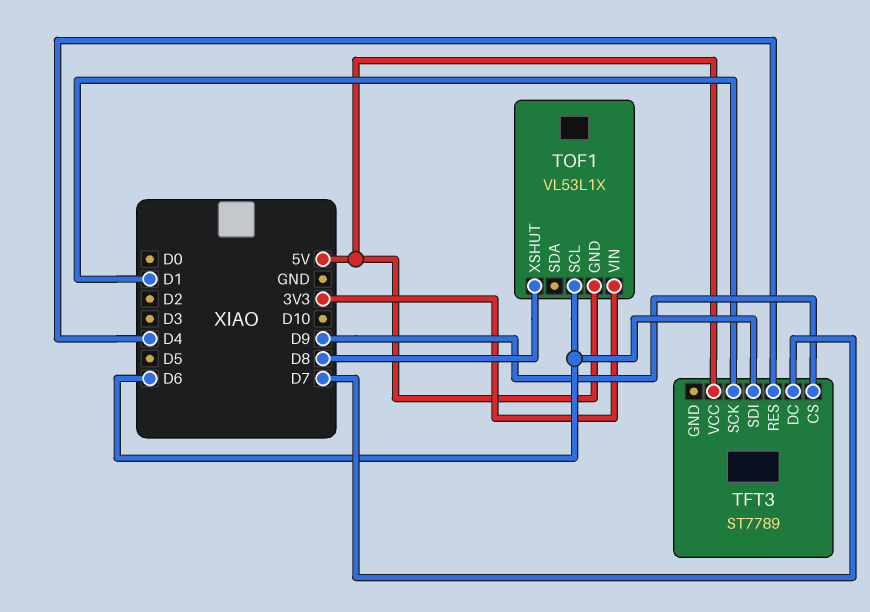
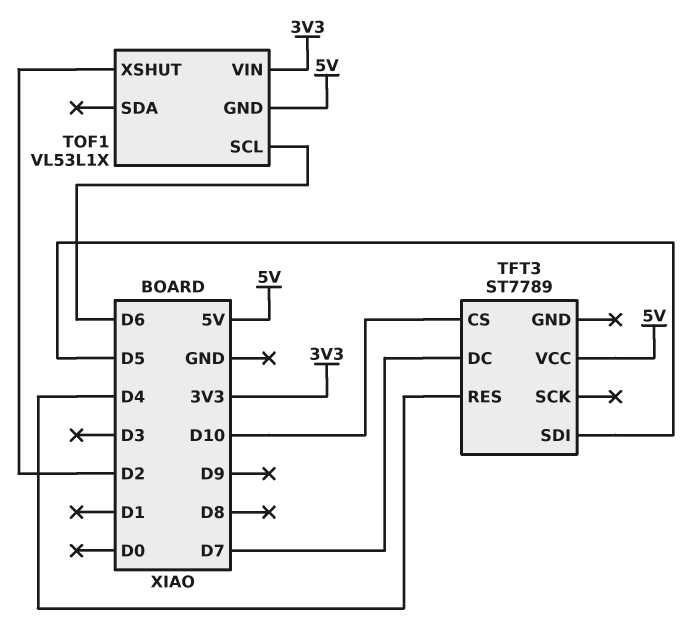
TFT3 pin CS: D9 -> D10
TFT3 pin SCK: D1 -> none
TFT3 pin SDI: D6 -> D5
TOF1 pin XSHUT: D8 -> D2

